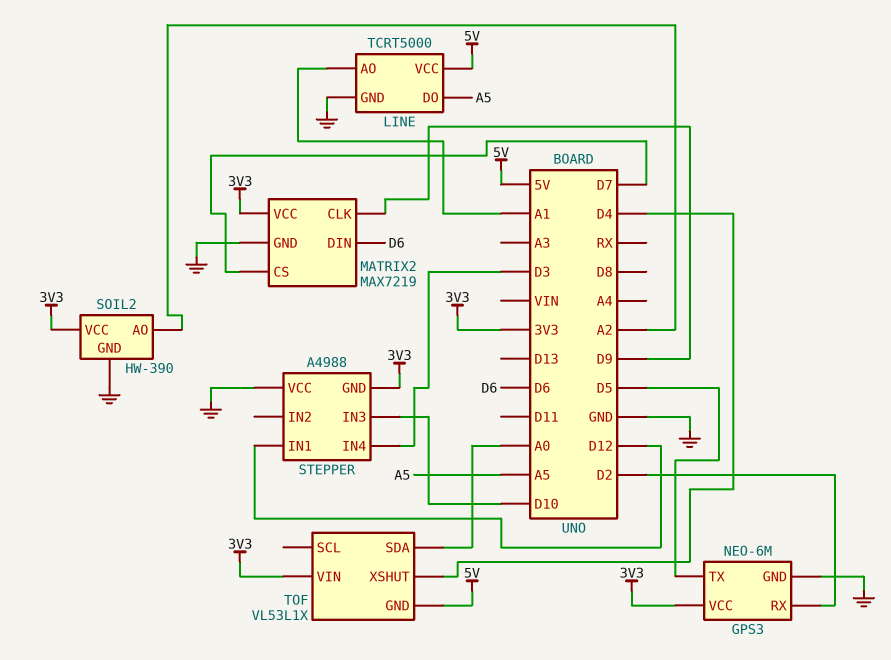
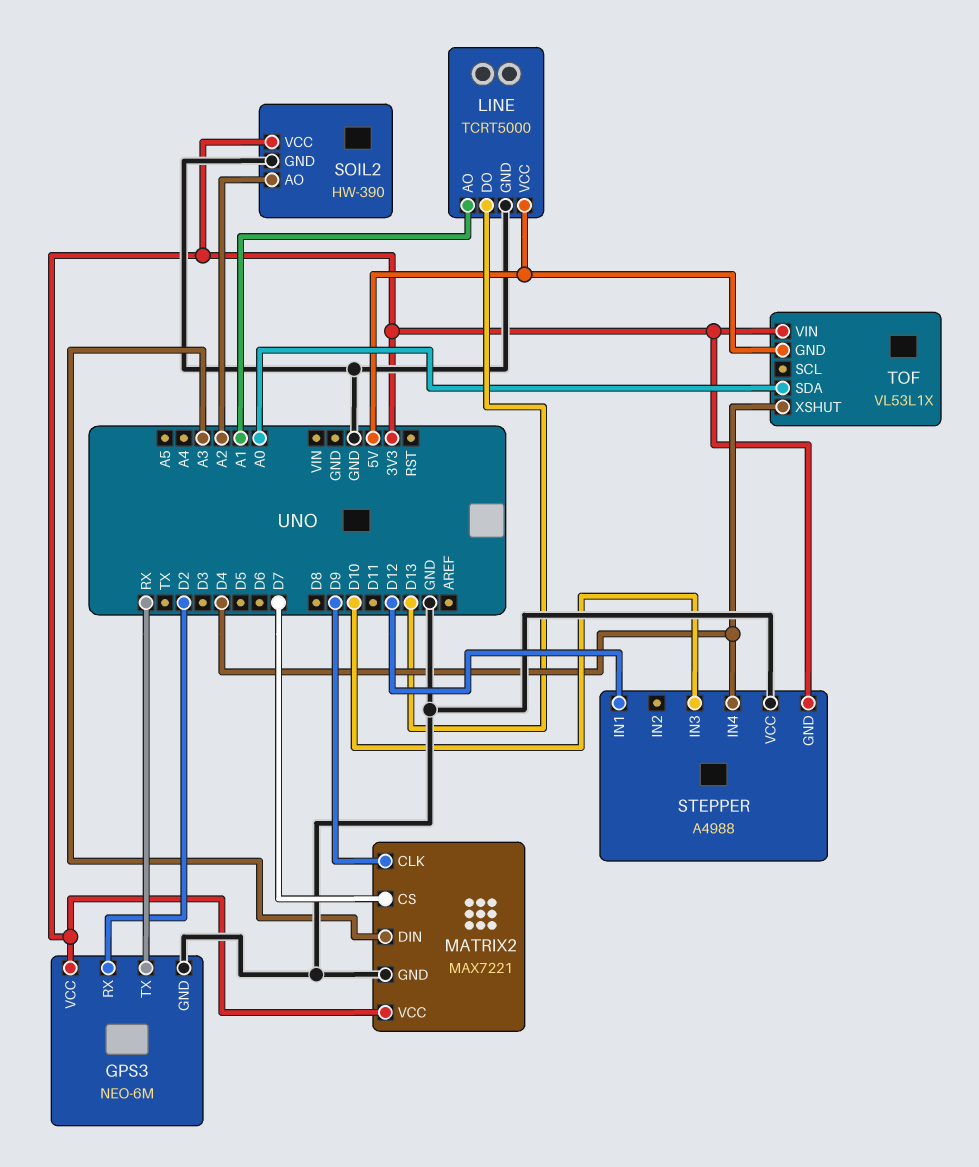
GPS3 pin TX: D5 -> RX
LINE pin DO: A5 -> D13
MATRIX2: MAX7219 -> MAX7221
MATRIX2 pin DIN: D6 -> A3
STEPPER pin IN4: D3 -> D4

